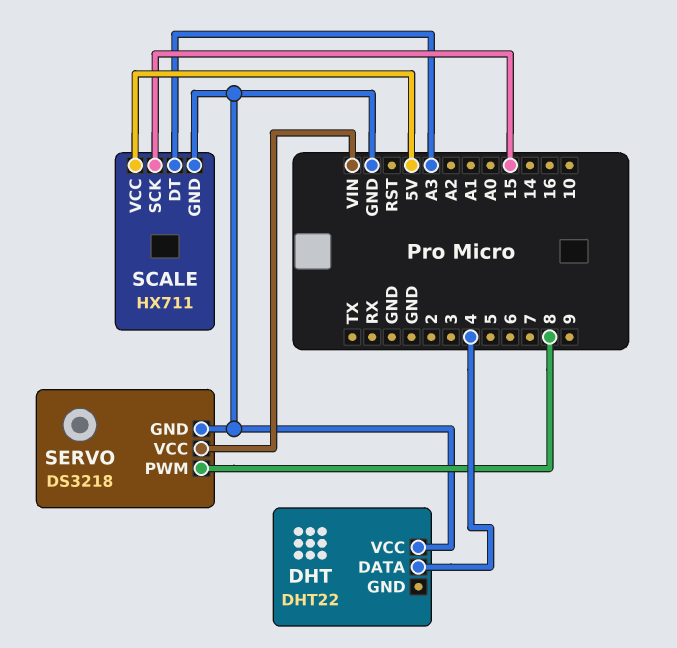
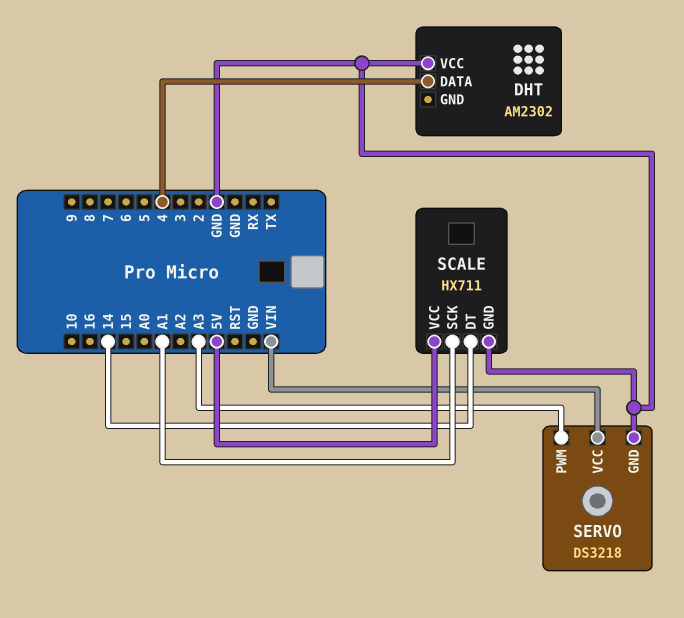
DHT: DHT22 -> AM2302
SCALE pin DT: A3 -> 14
SCALE pin SCK: 15 -> A1
SERVO pin PWM: 8 -> A3

